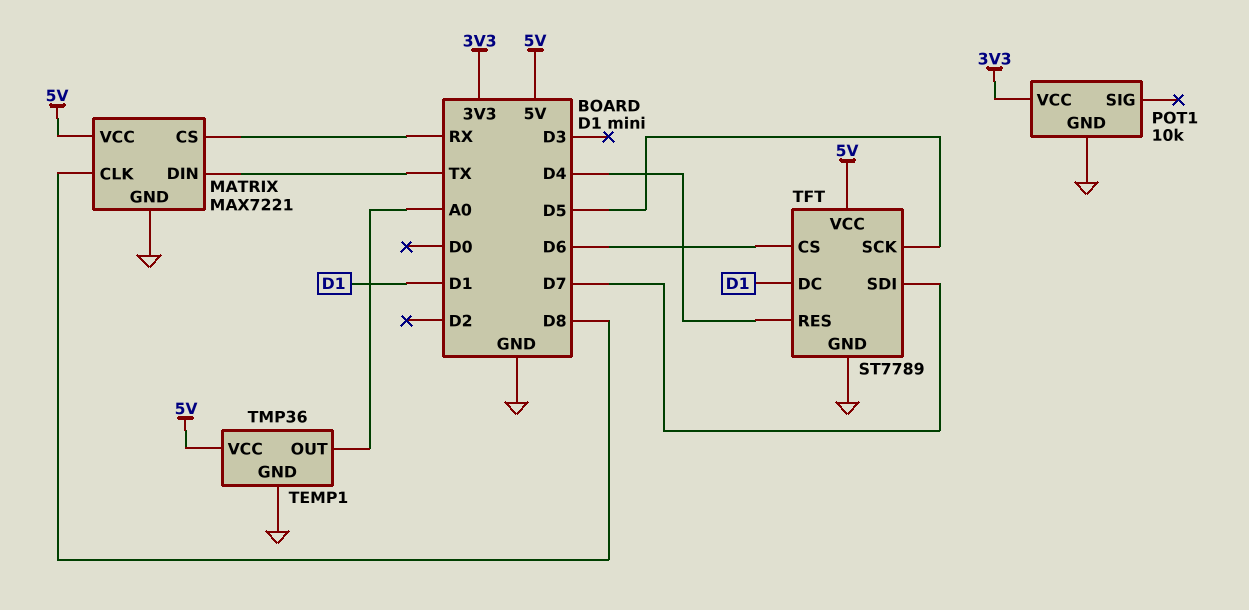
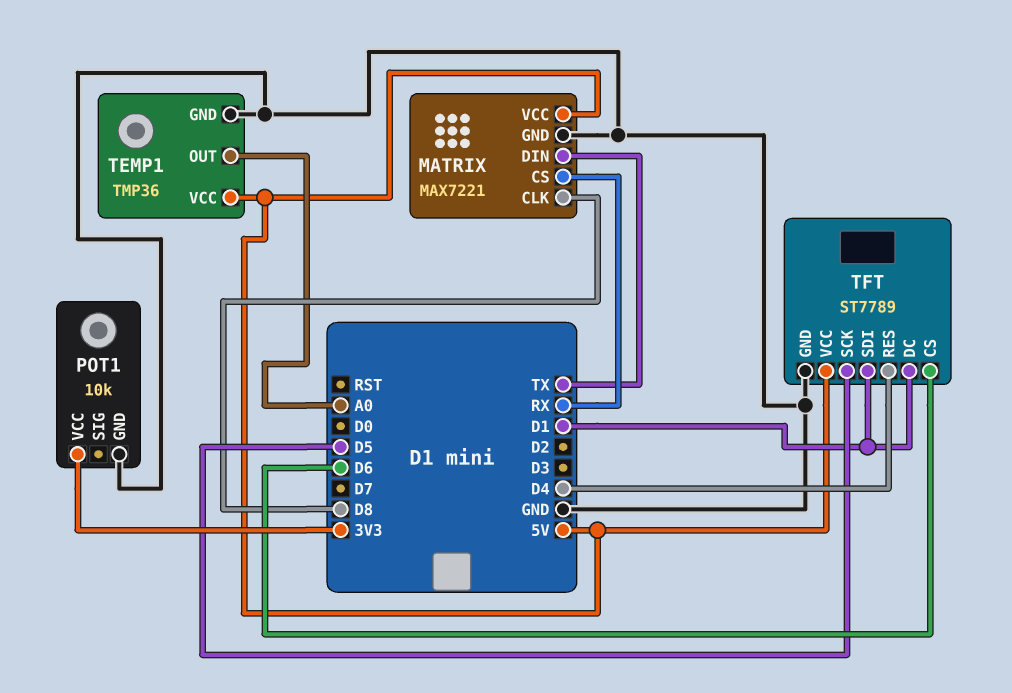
TFT pin SDI: D7 -> D1

